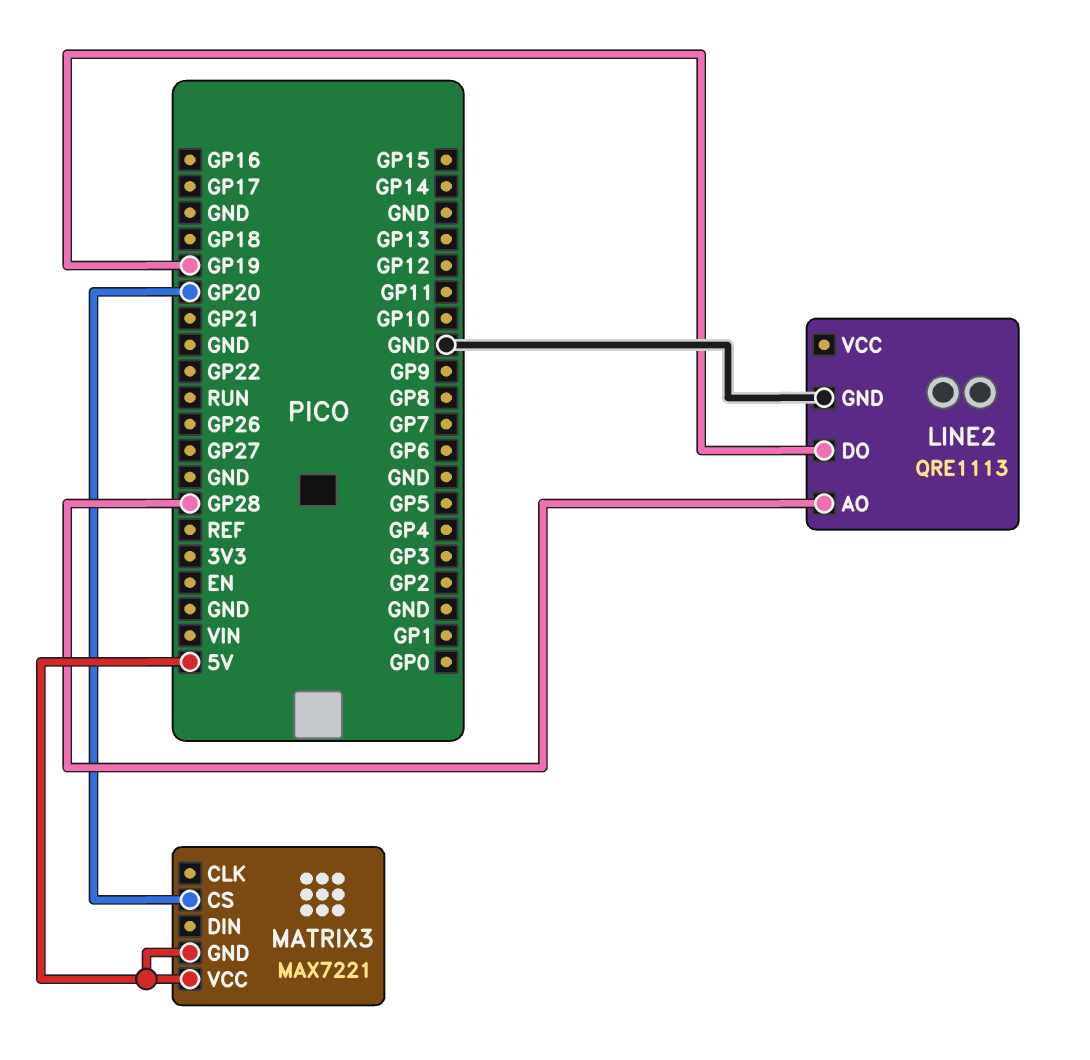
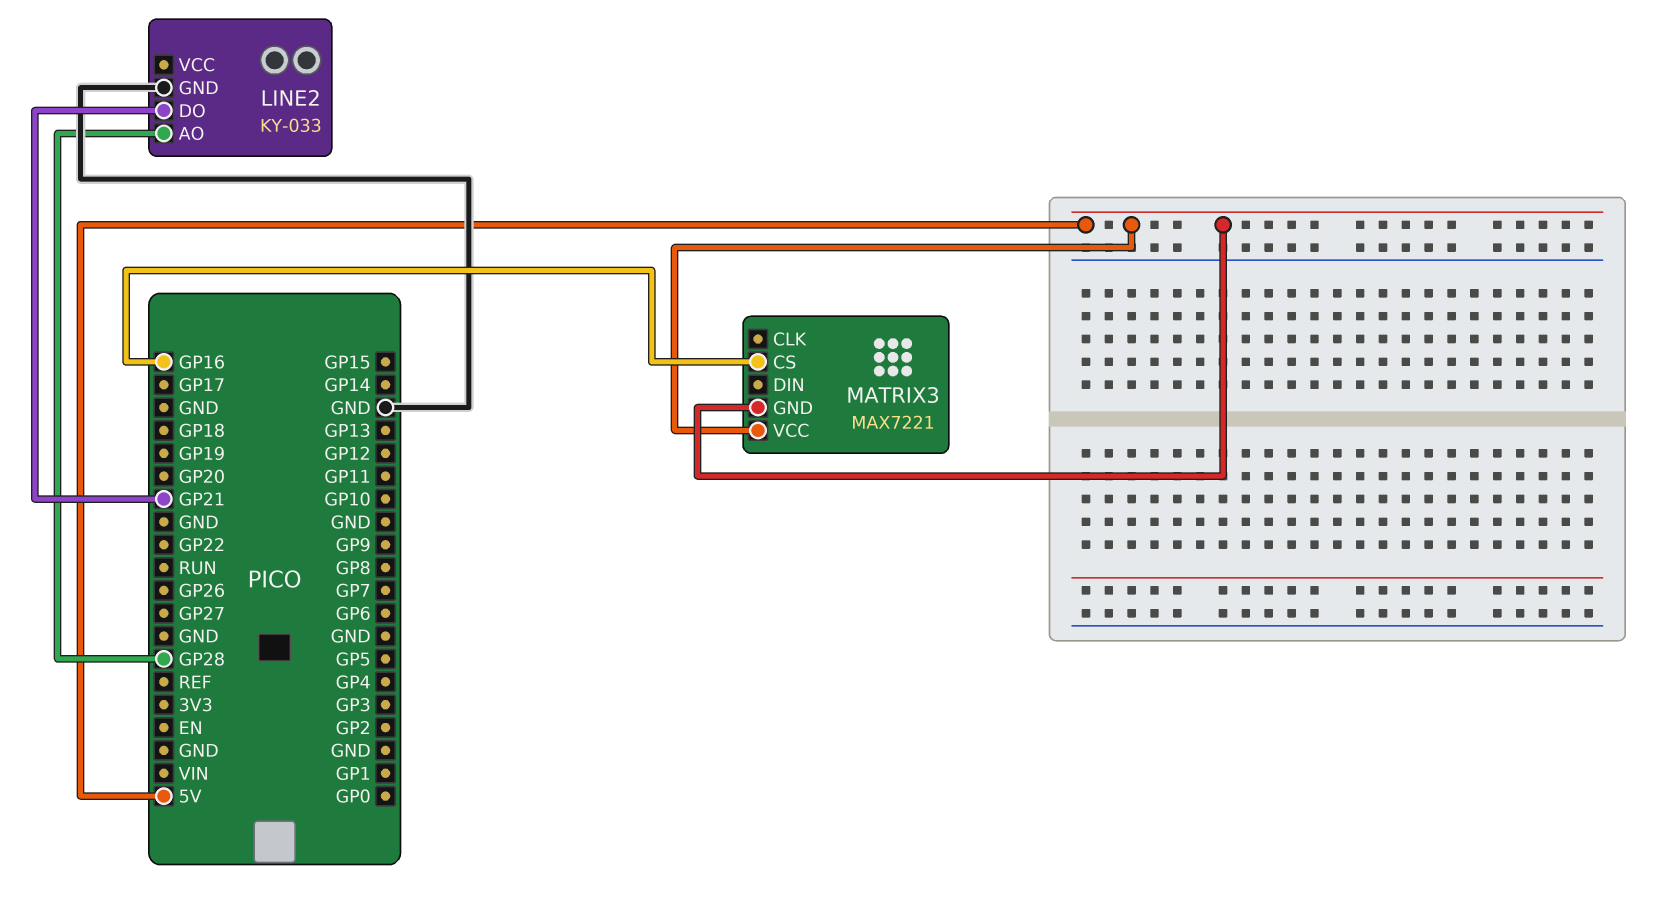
LINE2: QRE1113 -> KY-033
LINE2 pin DO: GP19 -> GP21
MATRIX3 pin CS: GP20 -> GP16

